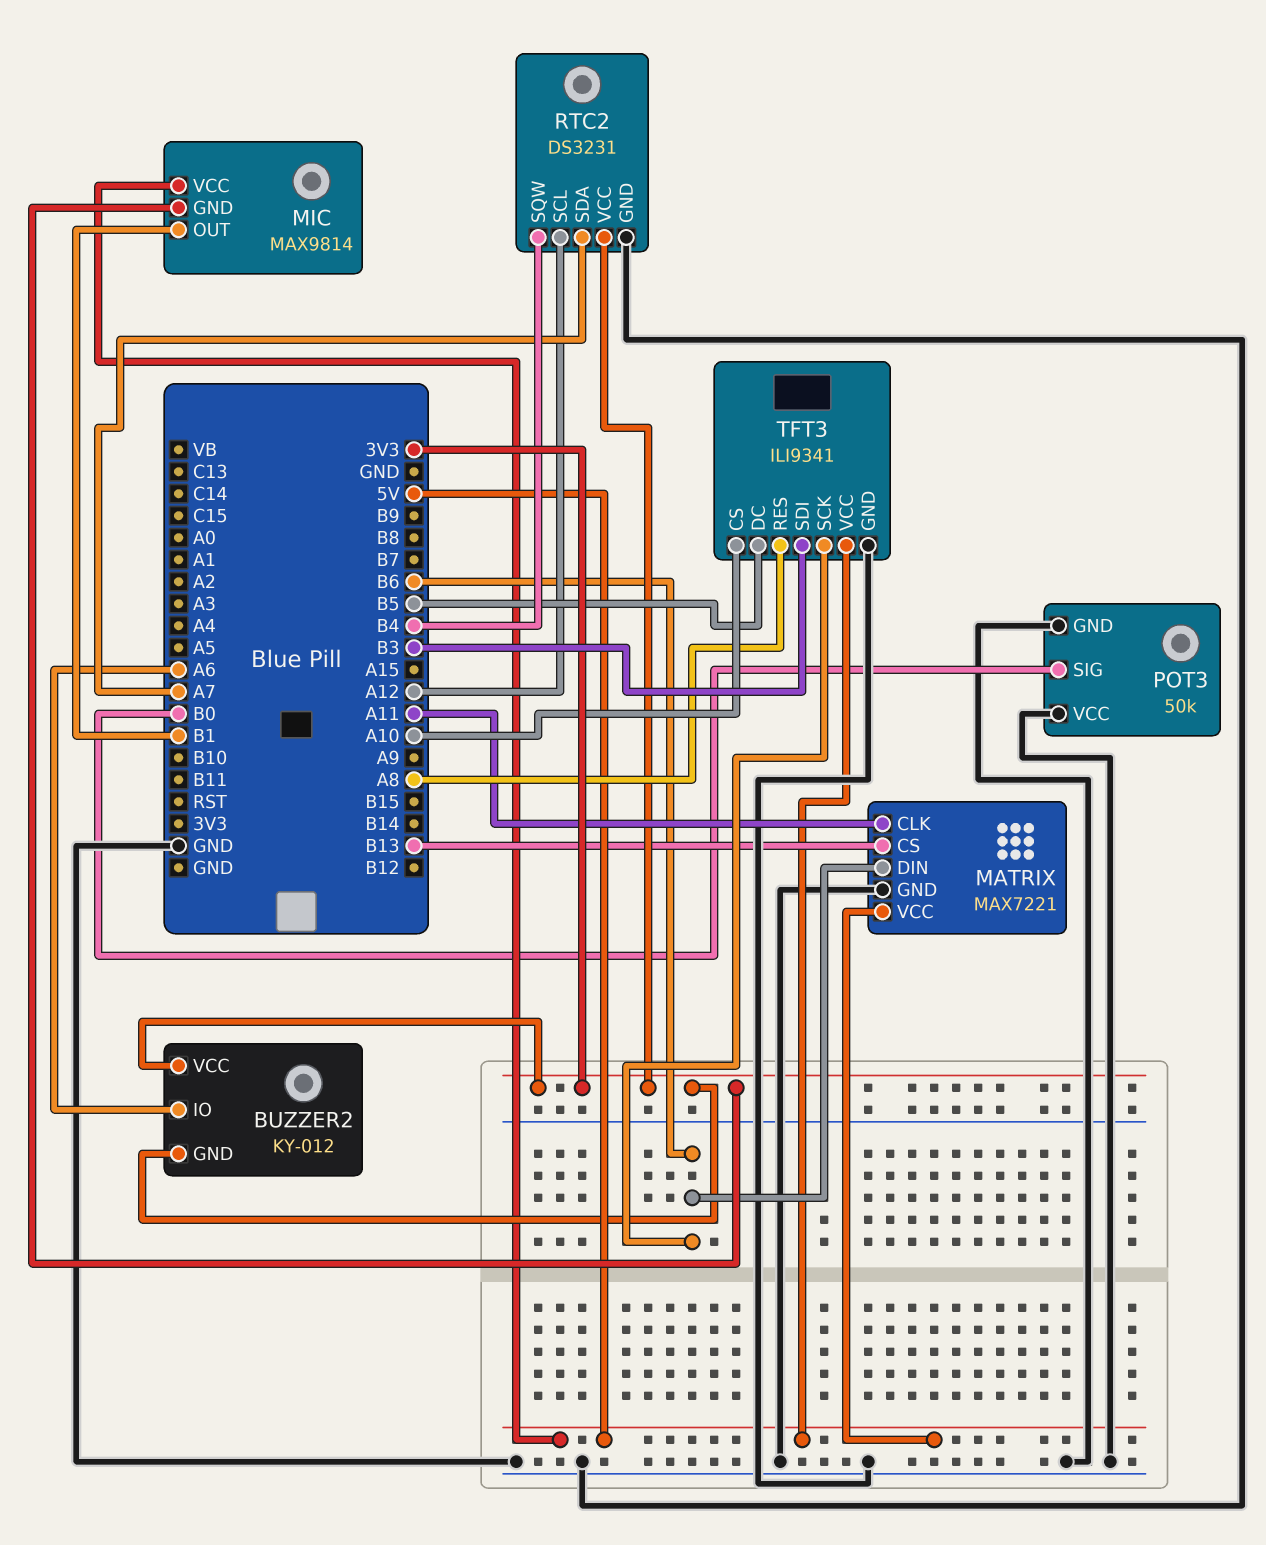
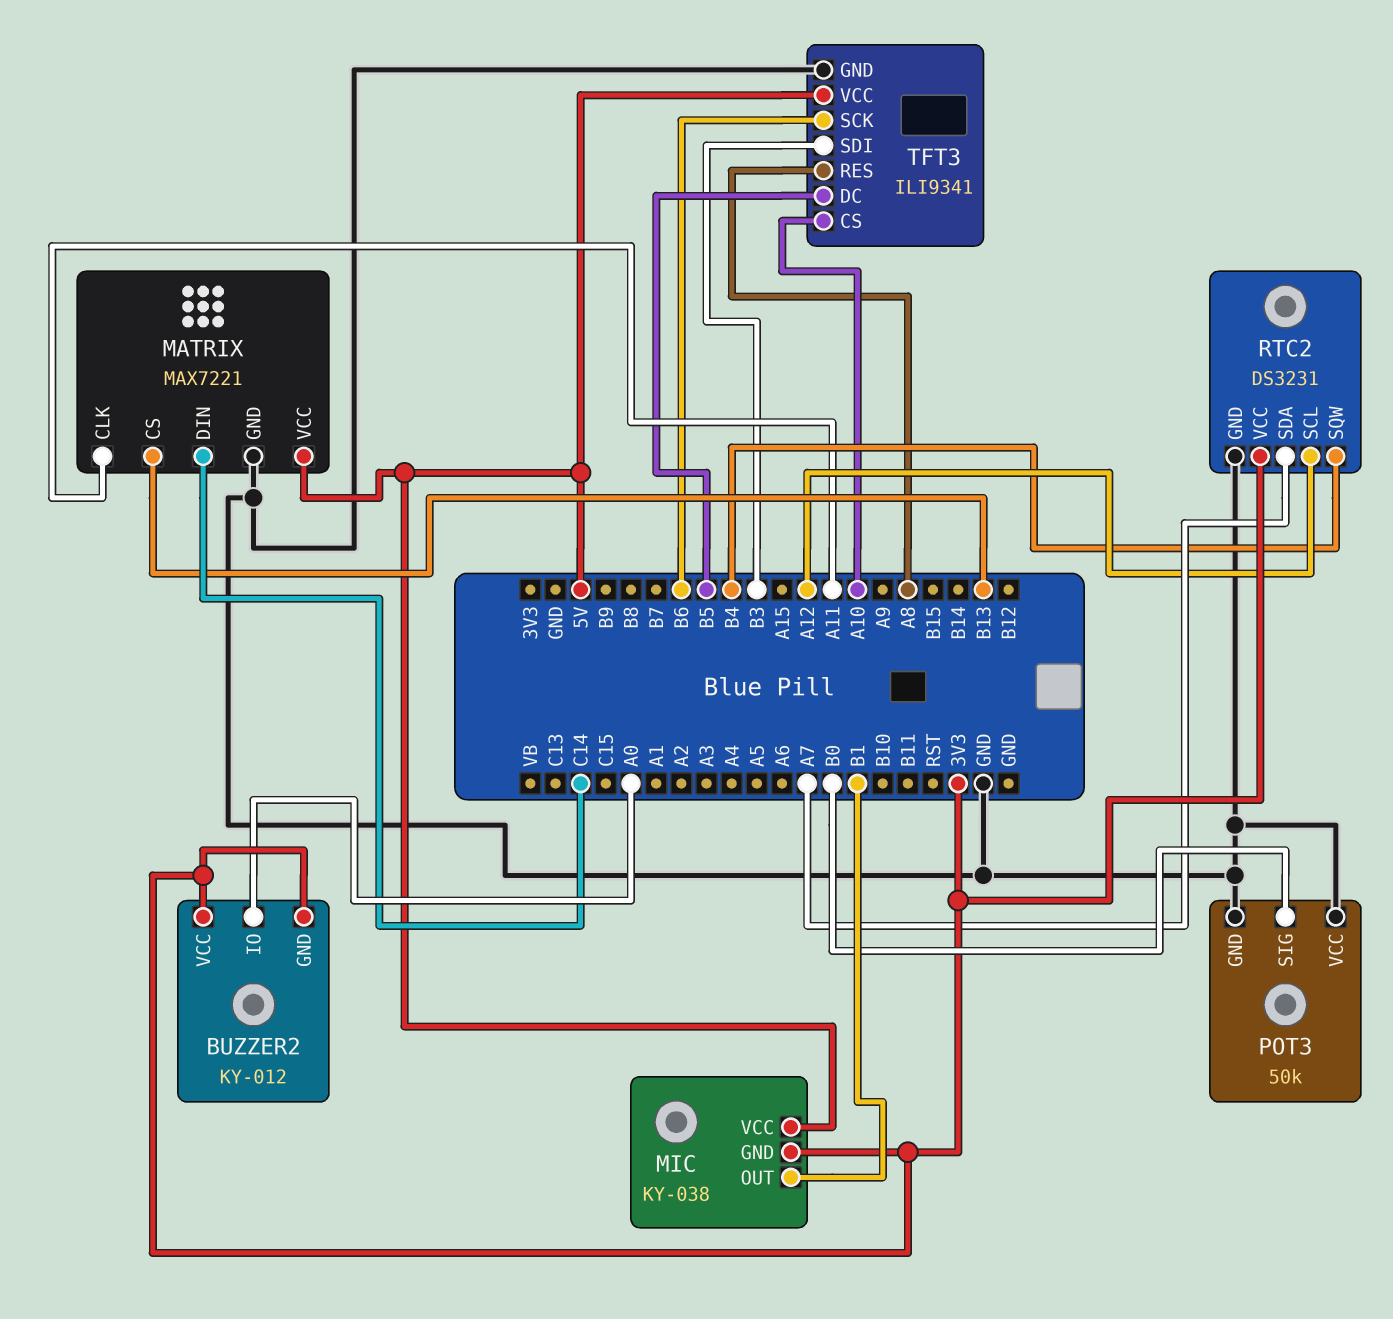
BUZZER2 pin IO: A6 -> A0
MATRIX pin DIN: B6 -> C14
MIC: MAX9814 -> KY-038

